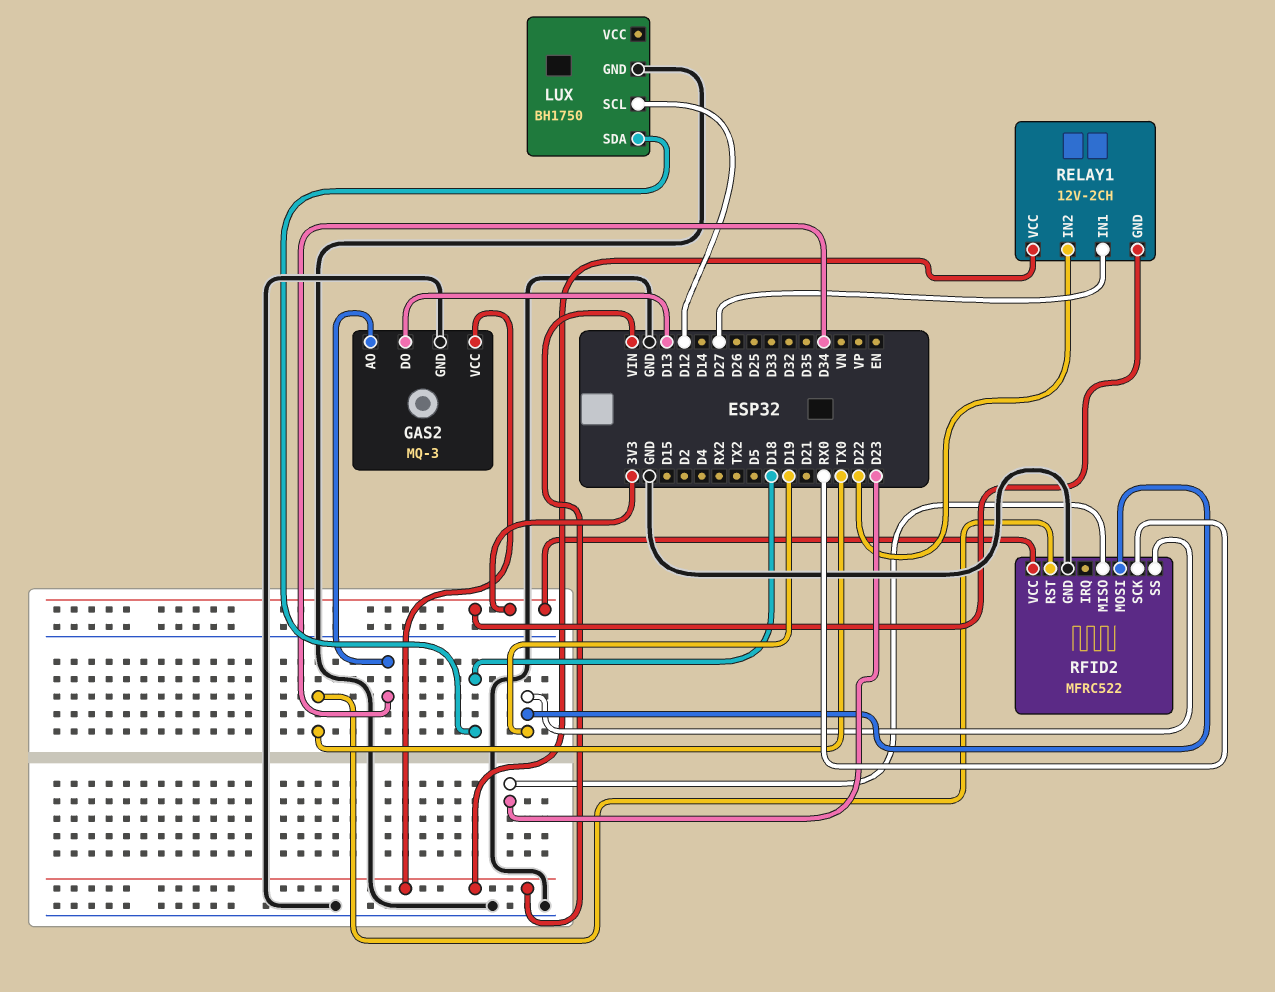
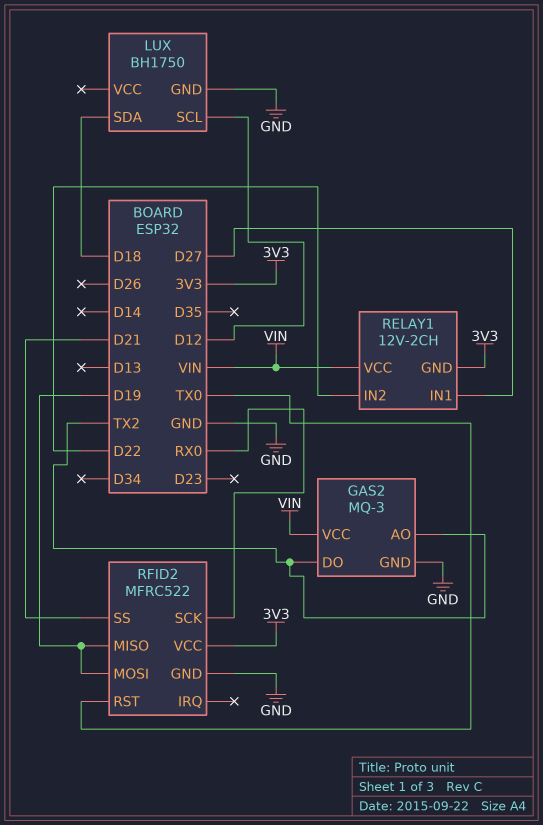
GAS2 pin AO: D34 -> TX2
GAS2 pin DO: D13 -> TX2
RFID2 pin MISO: D23 -> D19
RFID2 pin SS: D19 -> D21

